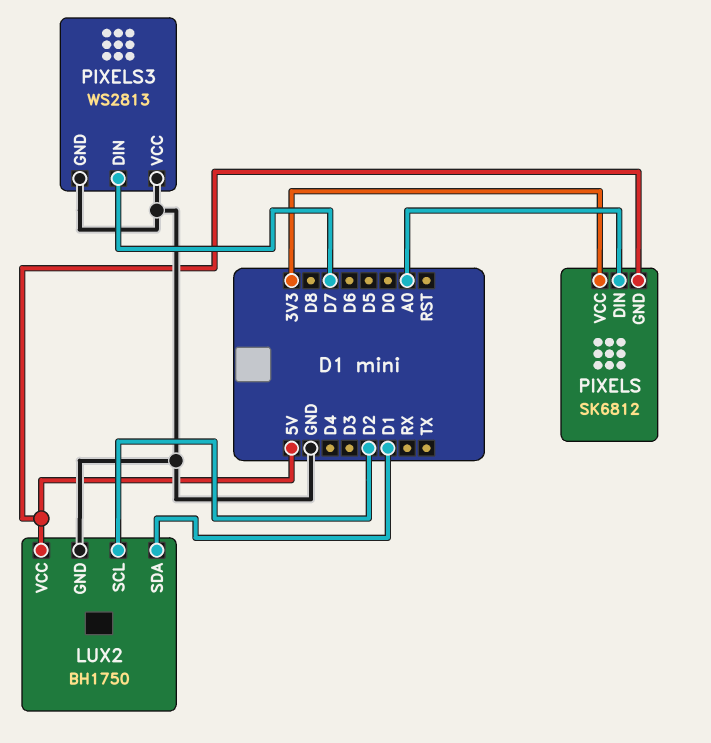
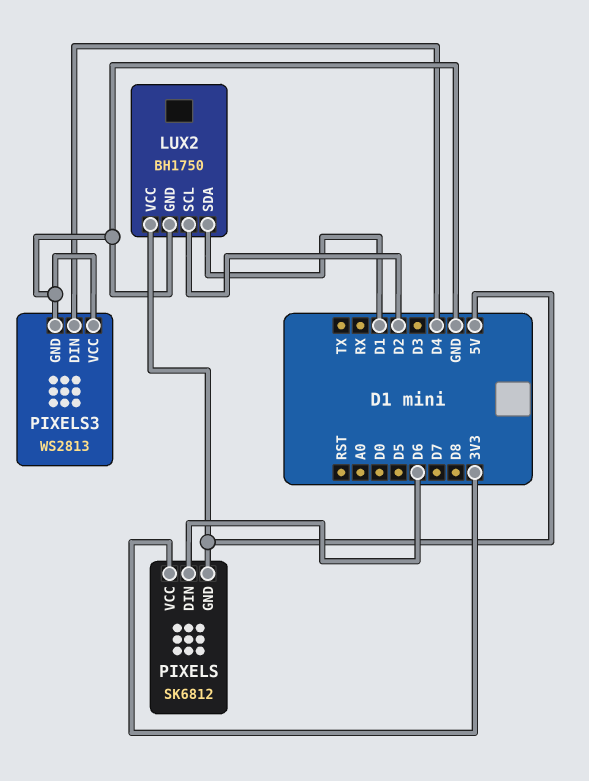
PIXELS pin DIN: A0 -> D6
PIXELS3 pin DIN: D7 -> D4

